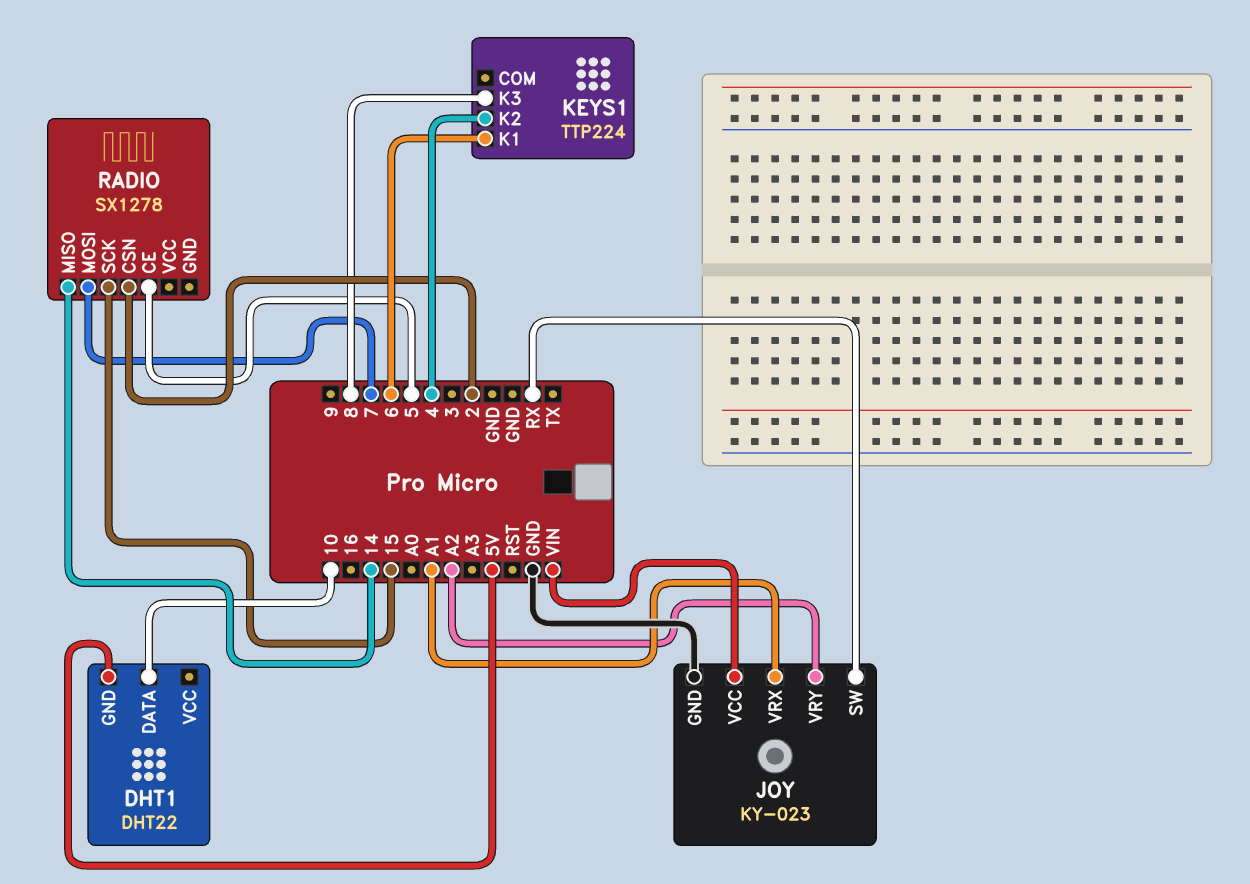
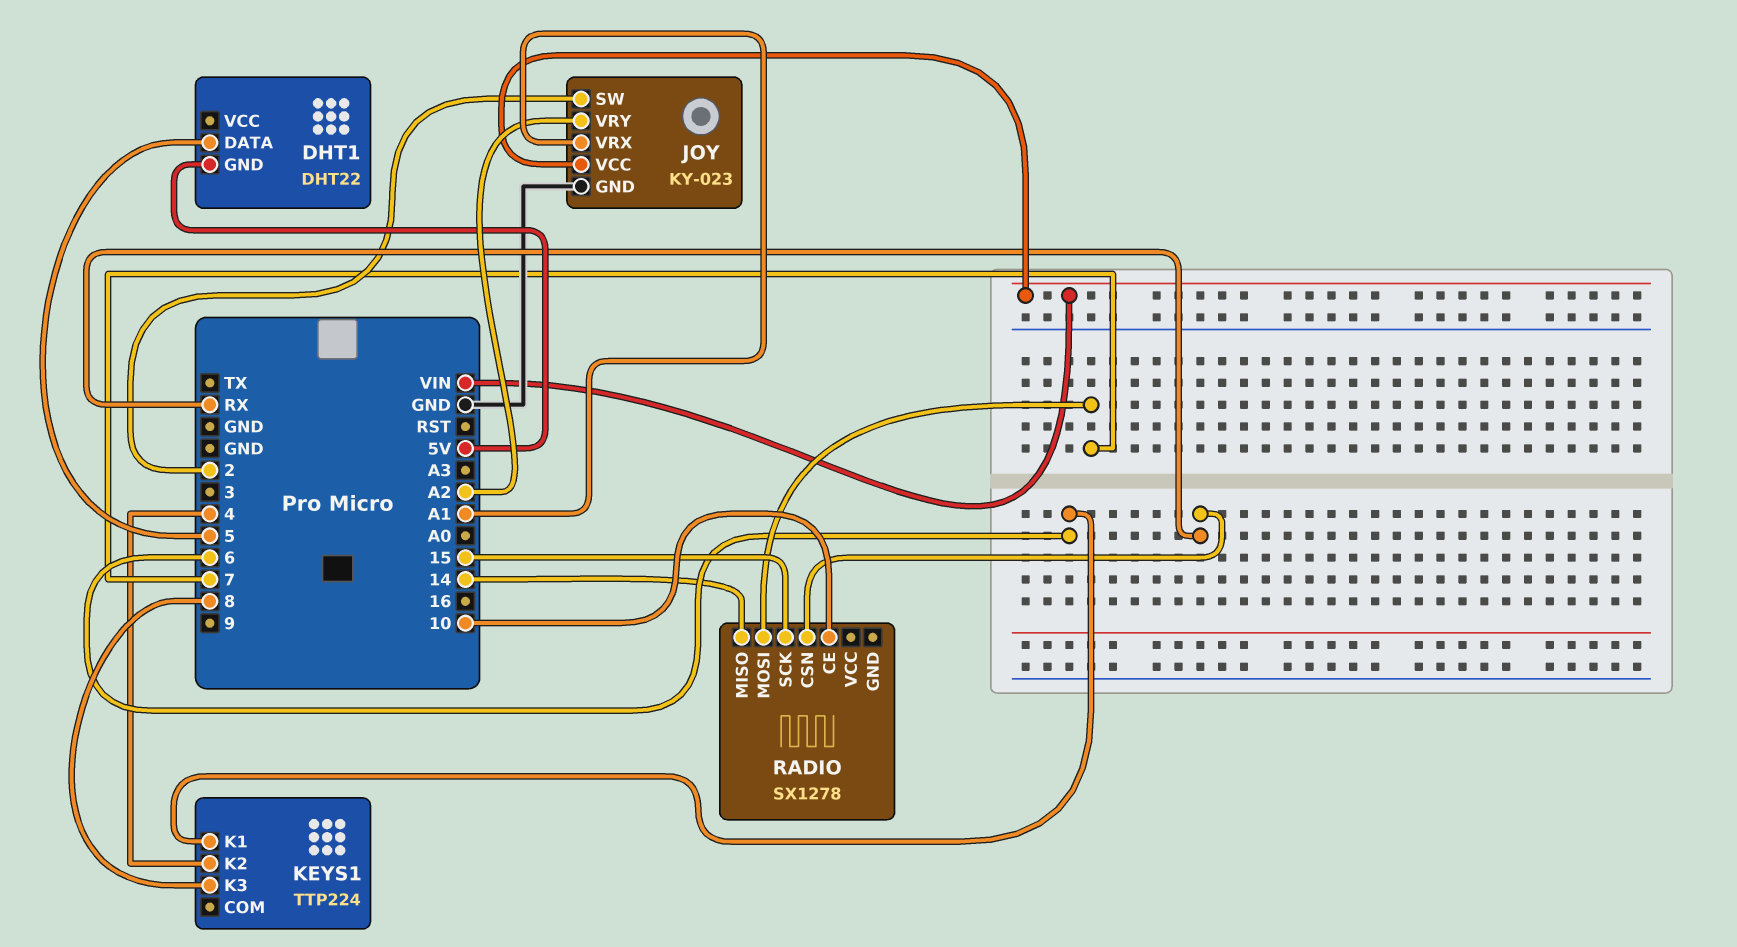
DHT1 pin DATA: 10 -> 5
JOY pin SW: RX -> 2
RADIO pin CE: 5 -> 10
RADIO pin CSN: 2 -> RX

